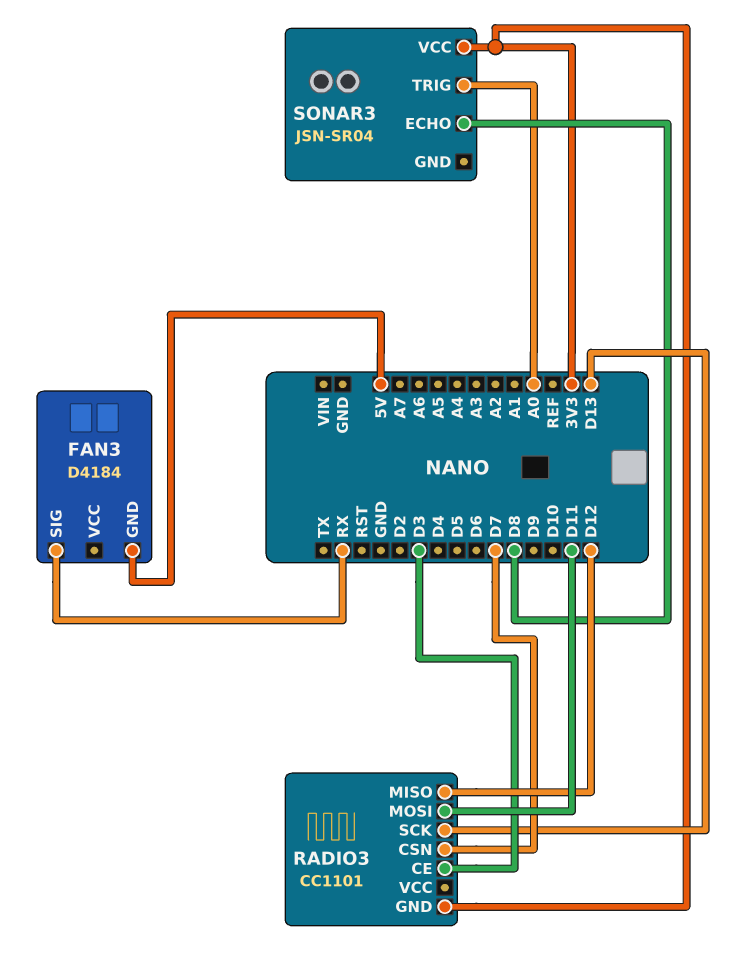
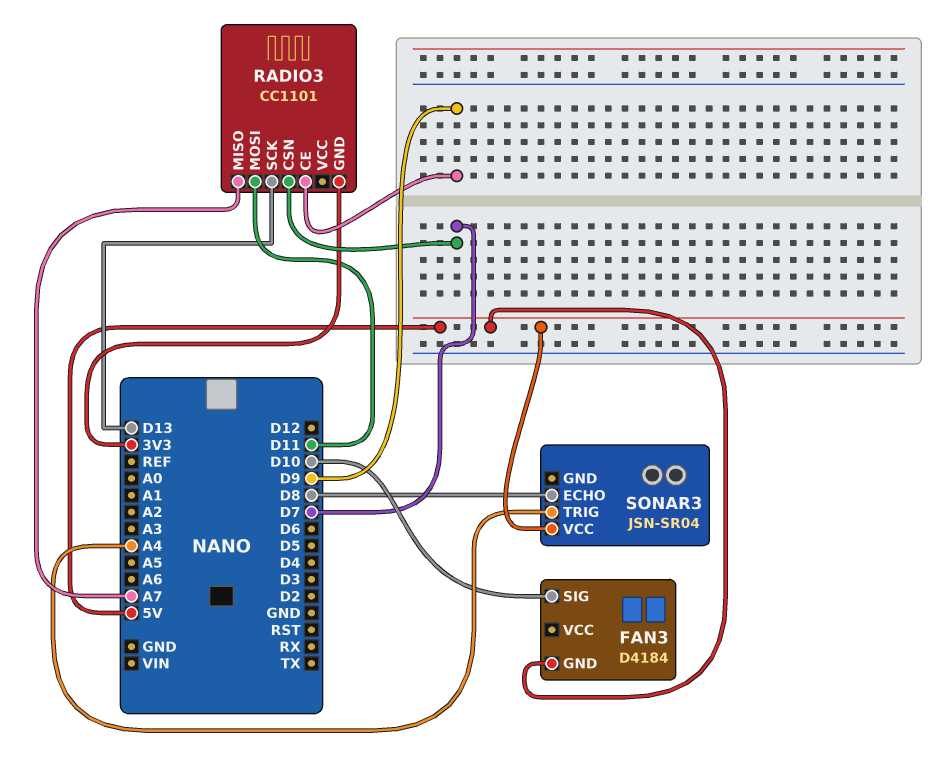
FAN3 pin SIG: RX -> D10
RADIO3 pin CE: D3 -> D9
RADIO3 pin MISO: D12 -> A7
SONAR3 pin TRIG: A0 -> A4
SONAR3 pin VCC: 3V3 -> 5V

